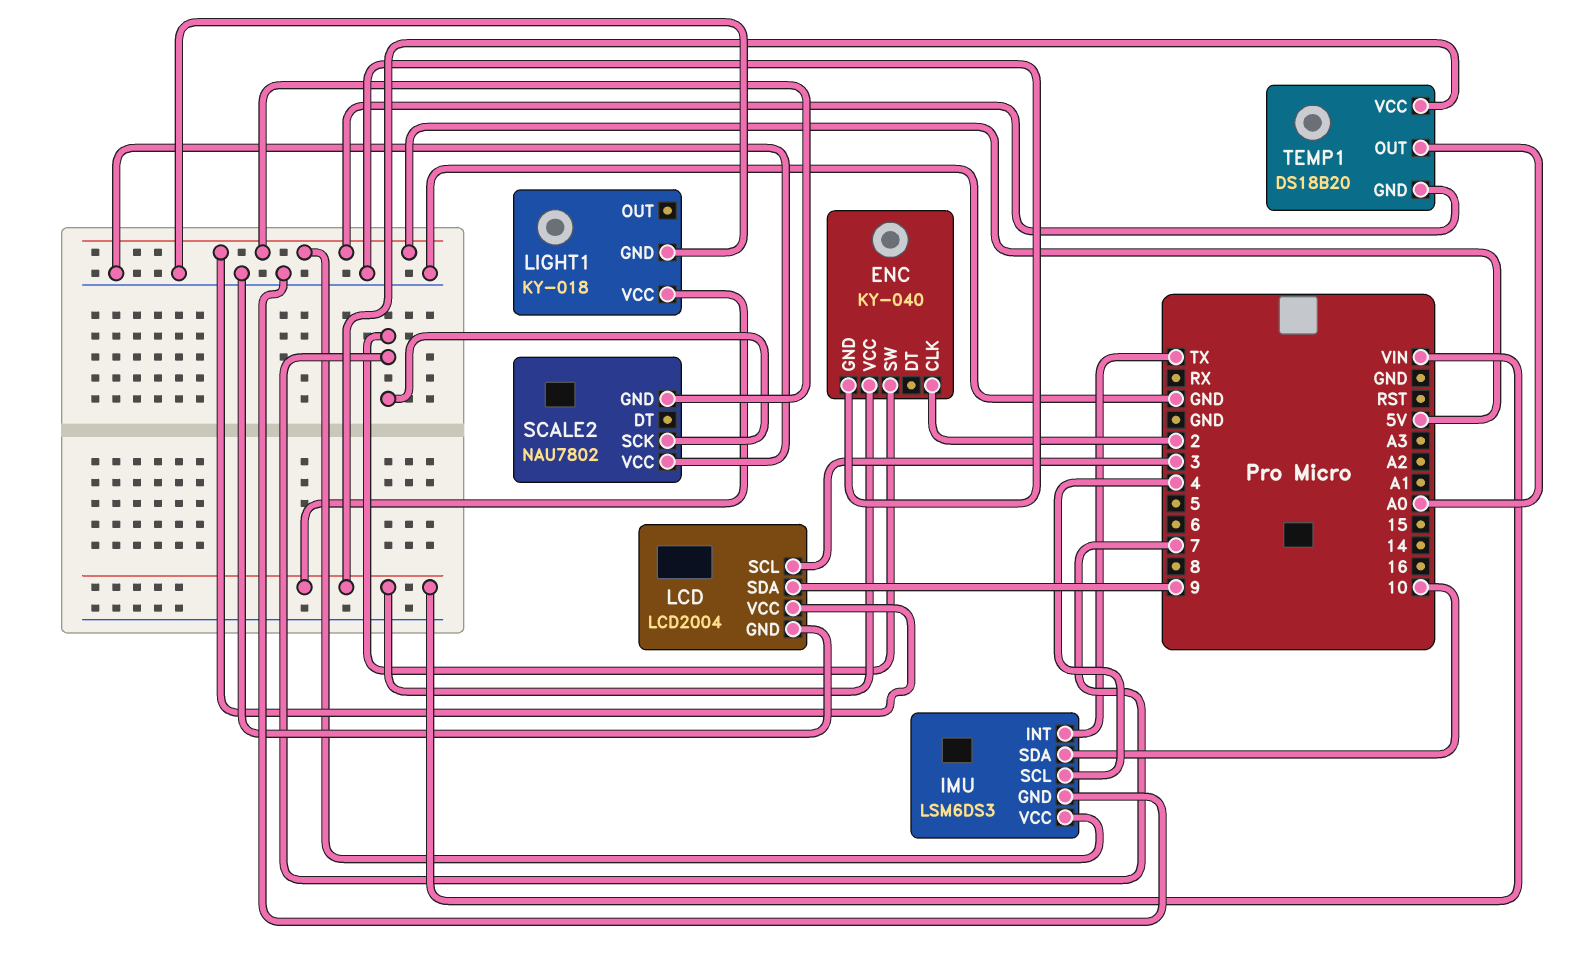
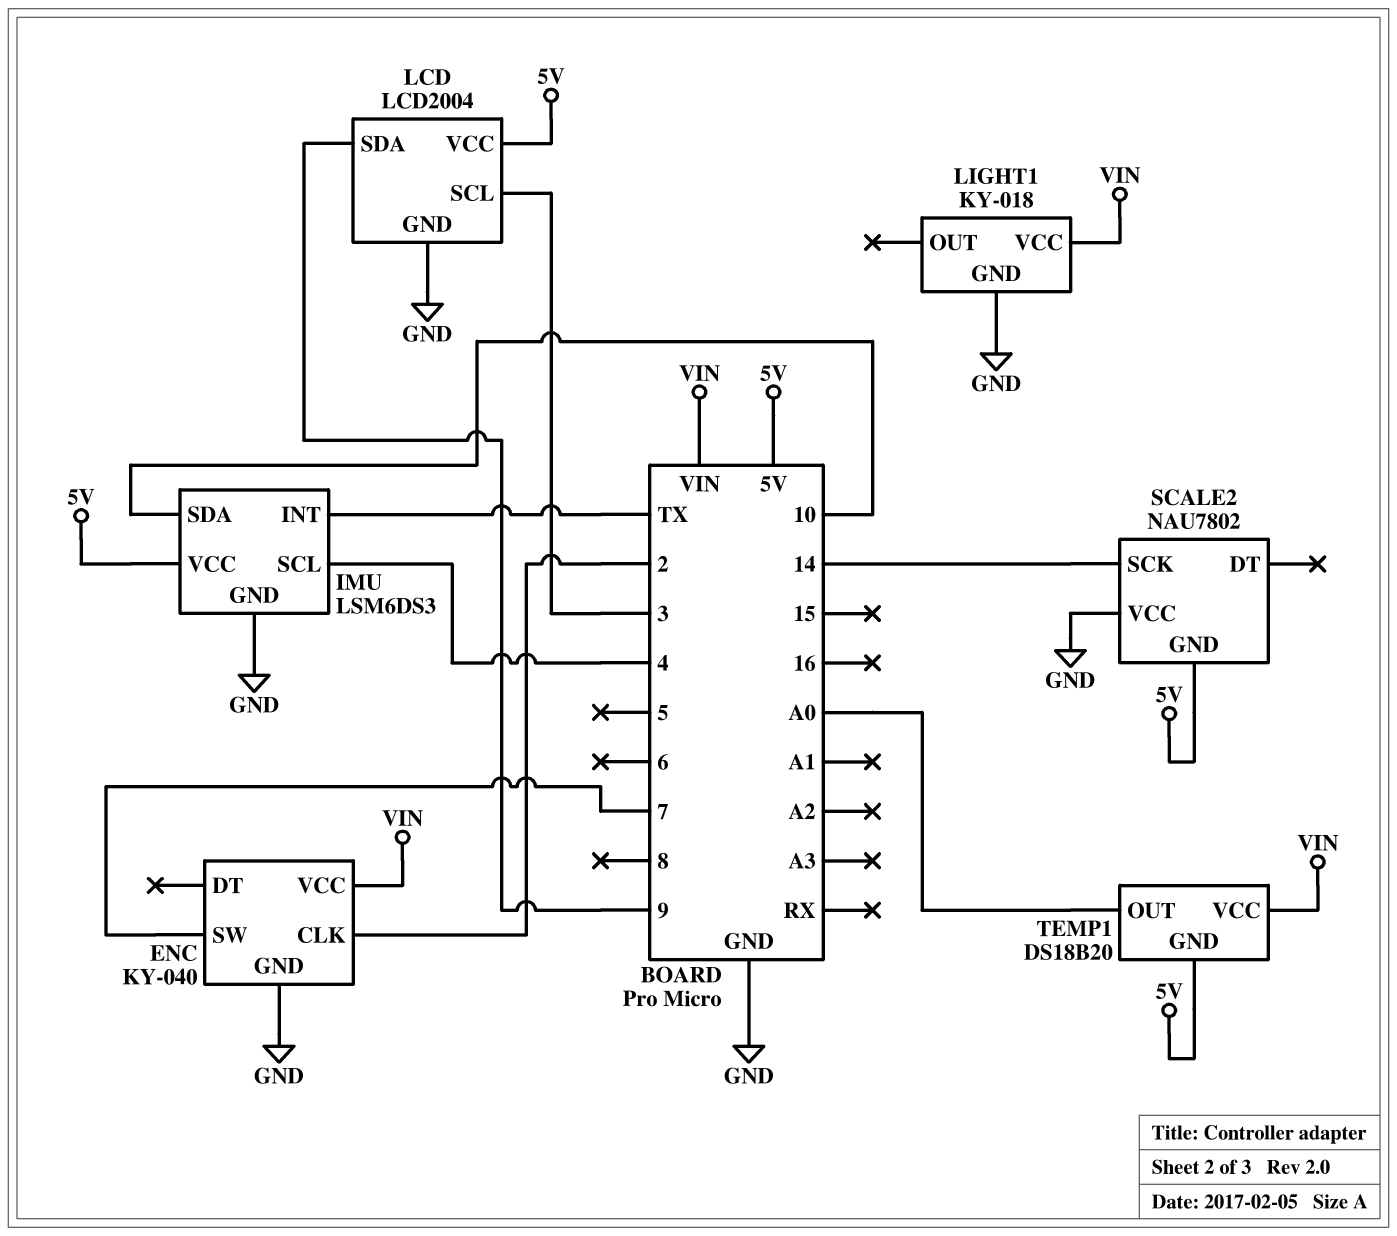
SCALE2 pin SCK: 7 -> 14

